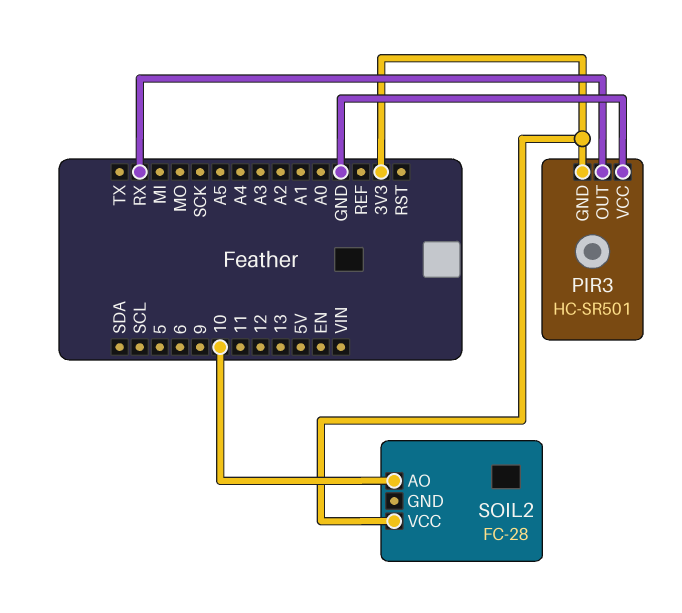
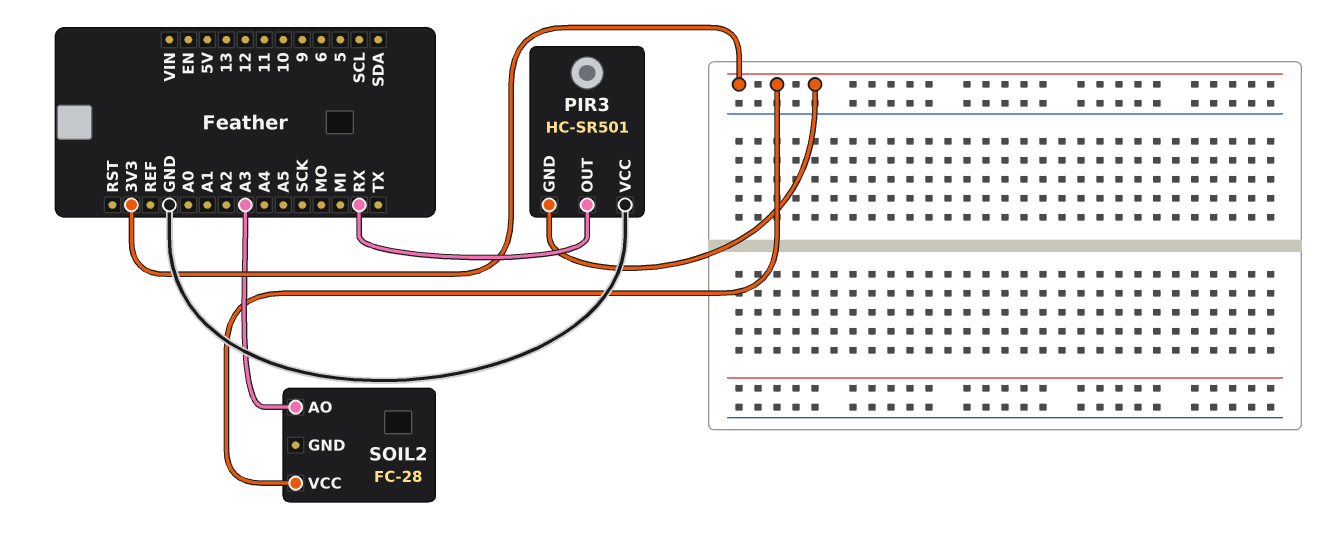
SOIL2 pin AO: 10 -> A3

